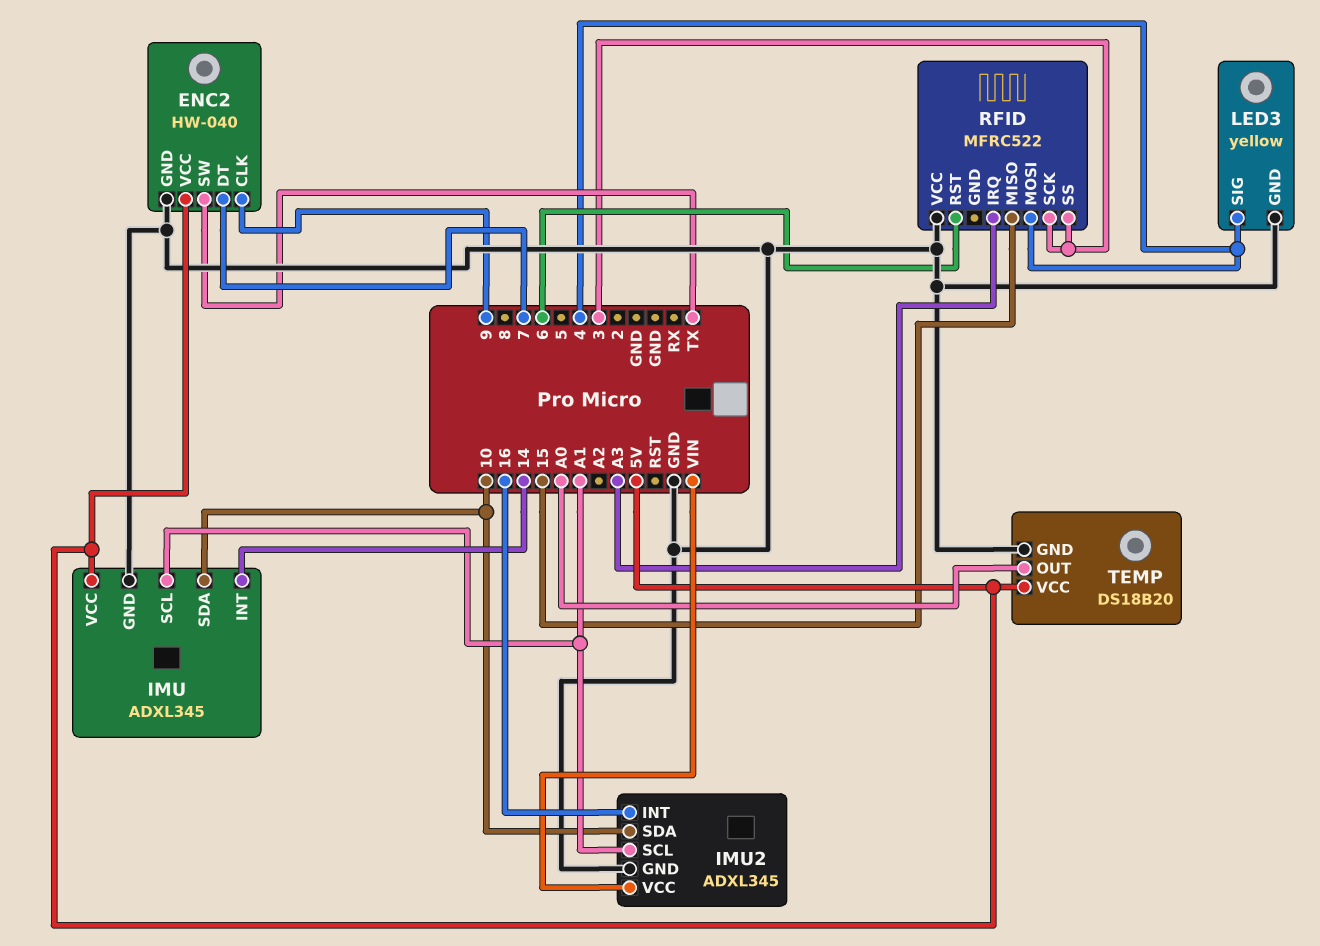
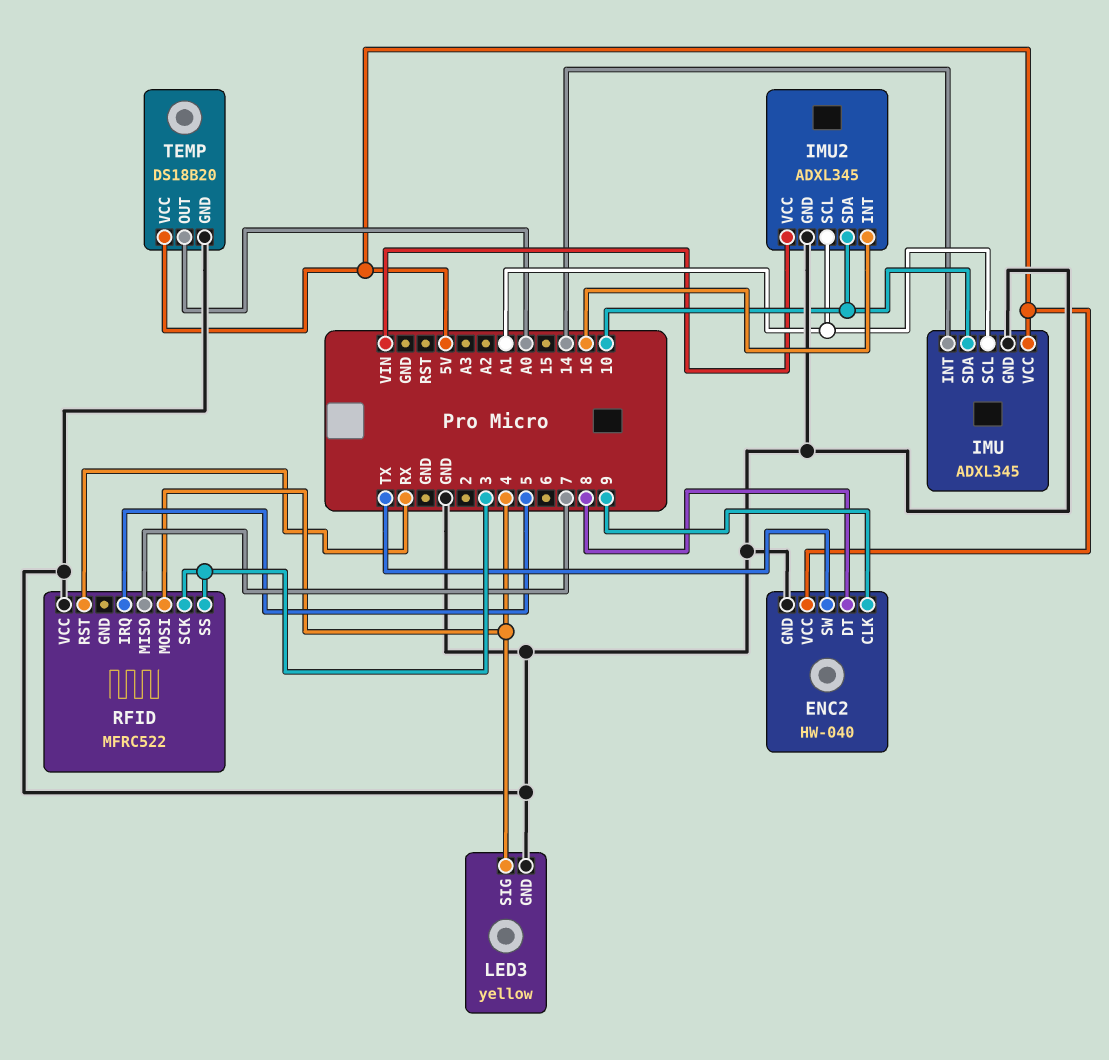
ENC2 pin DT: 7 -> 8
RFID pin IRQ: A3 -> 5
RFID pin MISO: 15 -> 7
RFID pin RST: 6 -> RX

